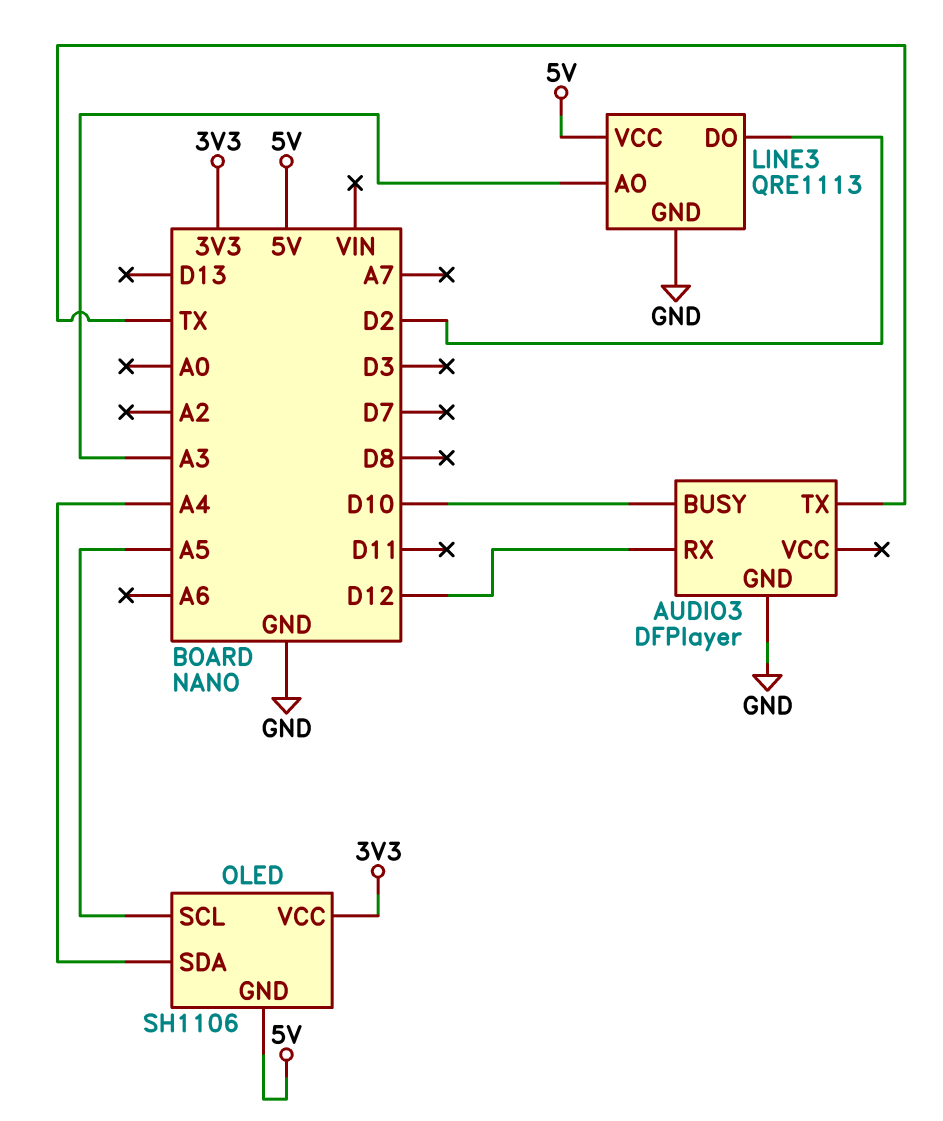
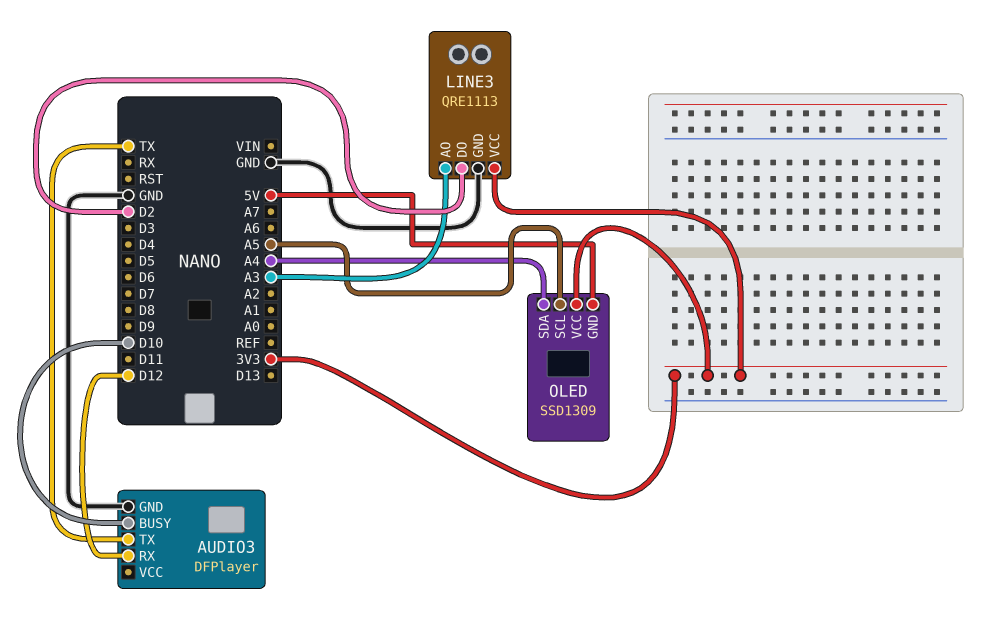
LINE3 pin VCC: 5V -> 3V3
OLED: SH1106 -> SSD1309

